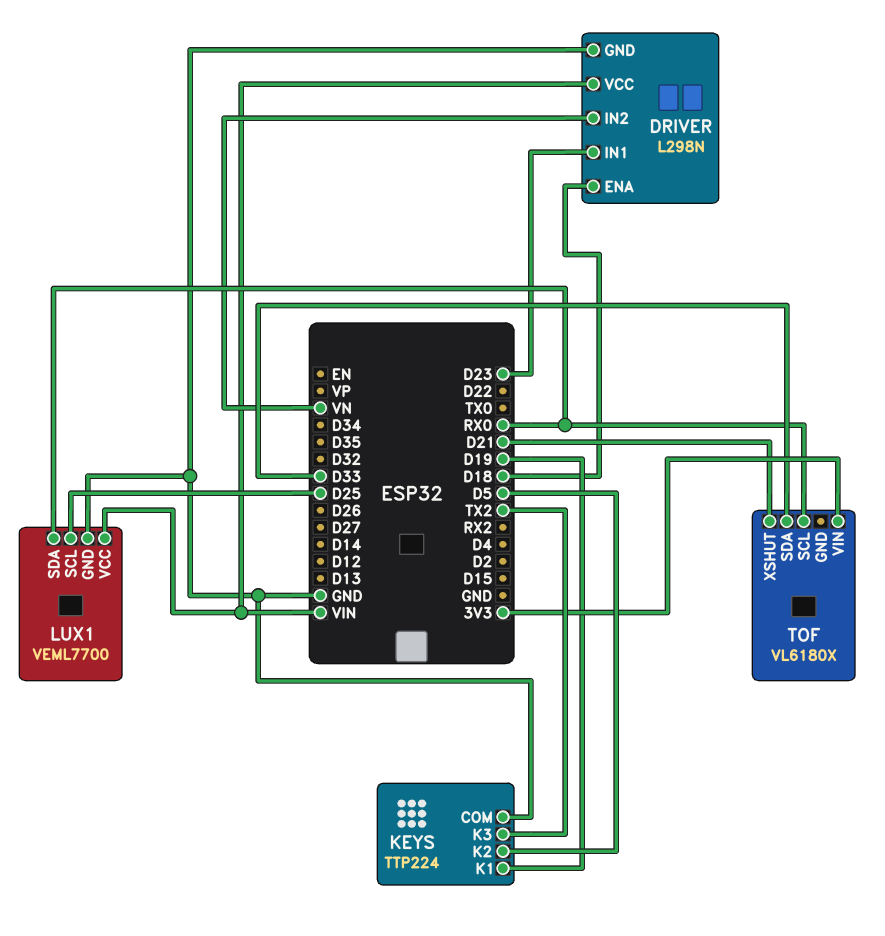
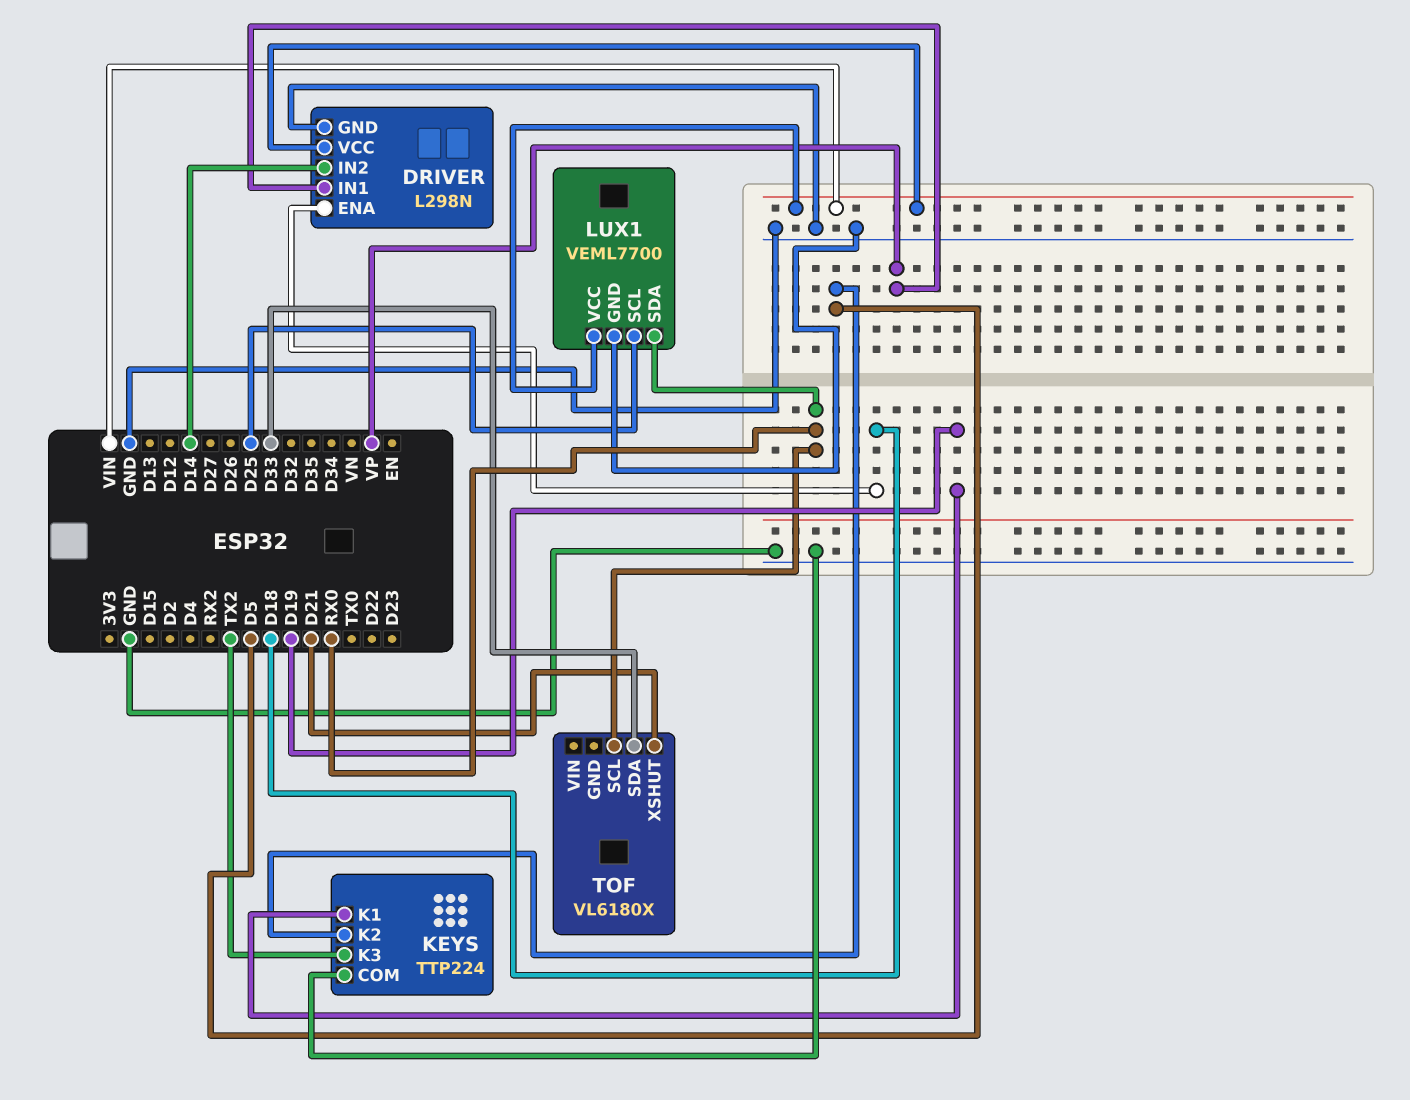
DRIVER pin IN1: D23 -> VP
DRIVER pin IN2: VN -> D14
TOF pin VIN: 3V3 -> none

